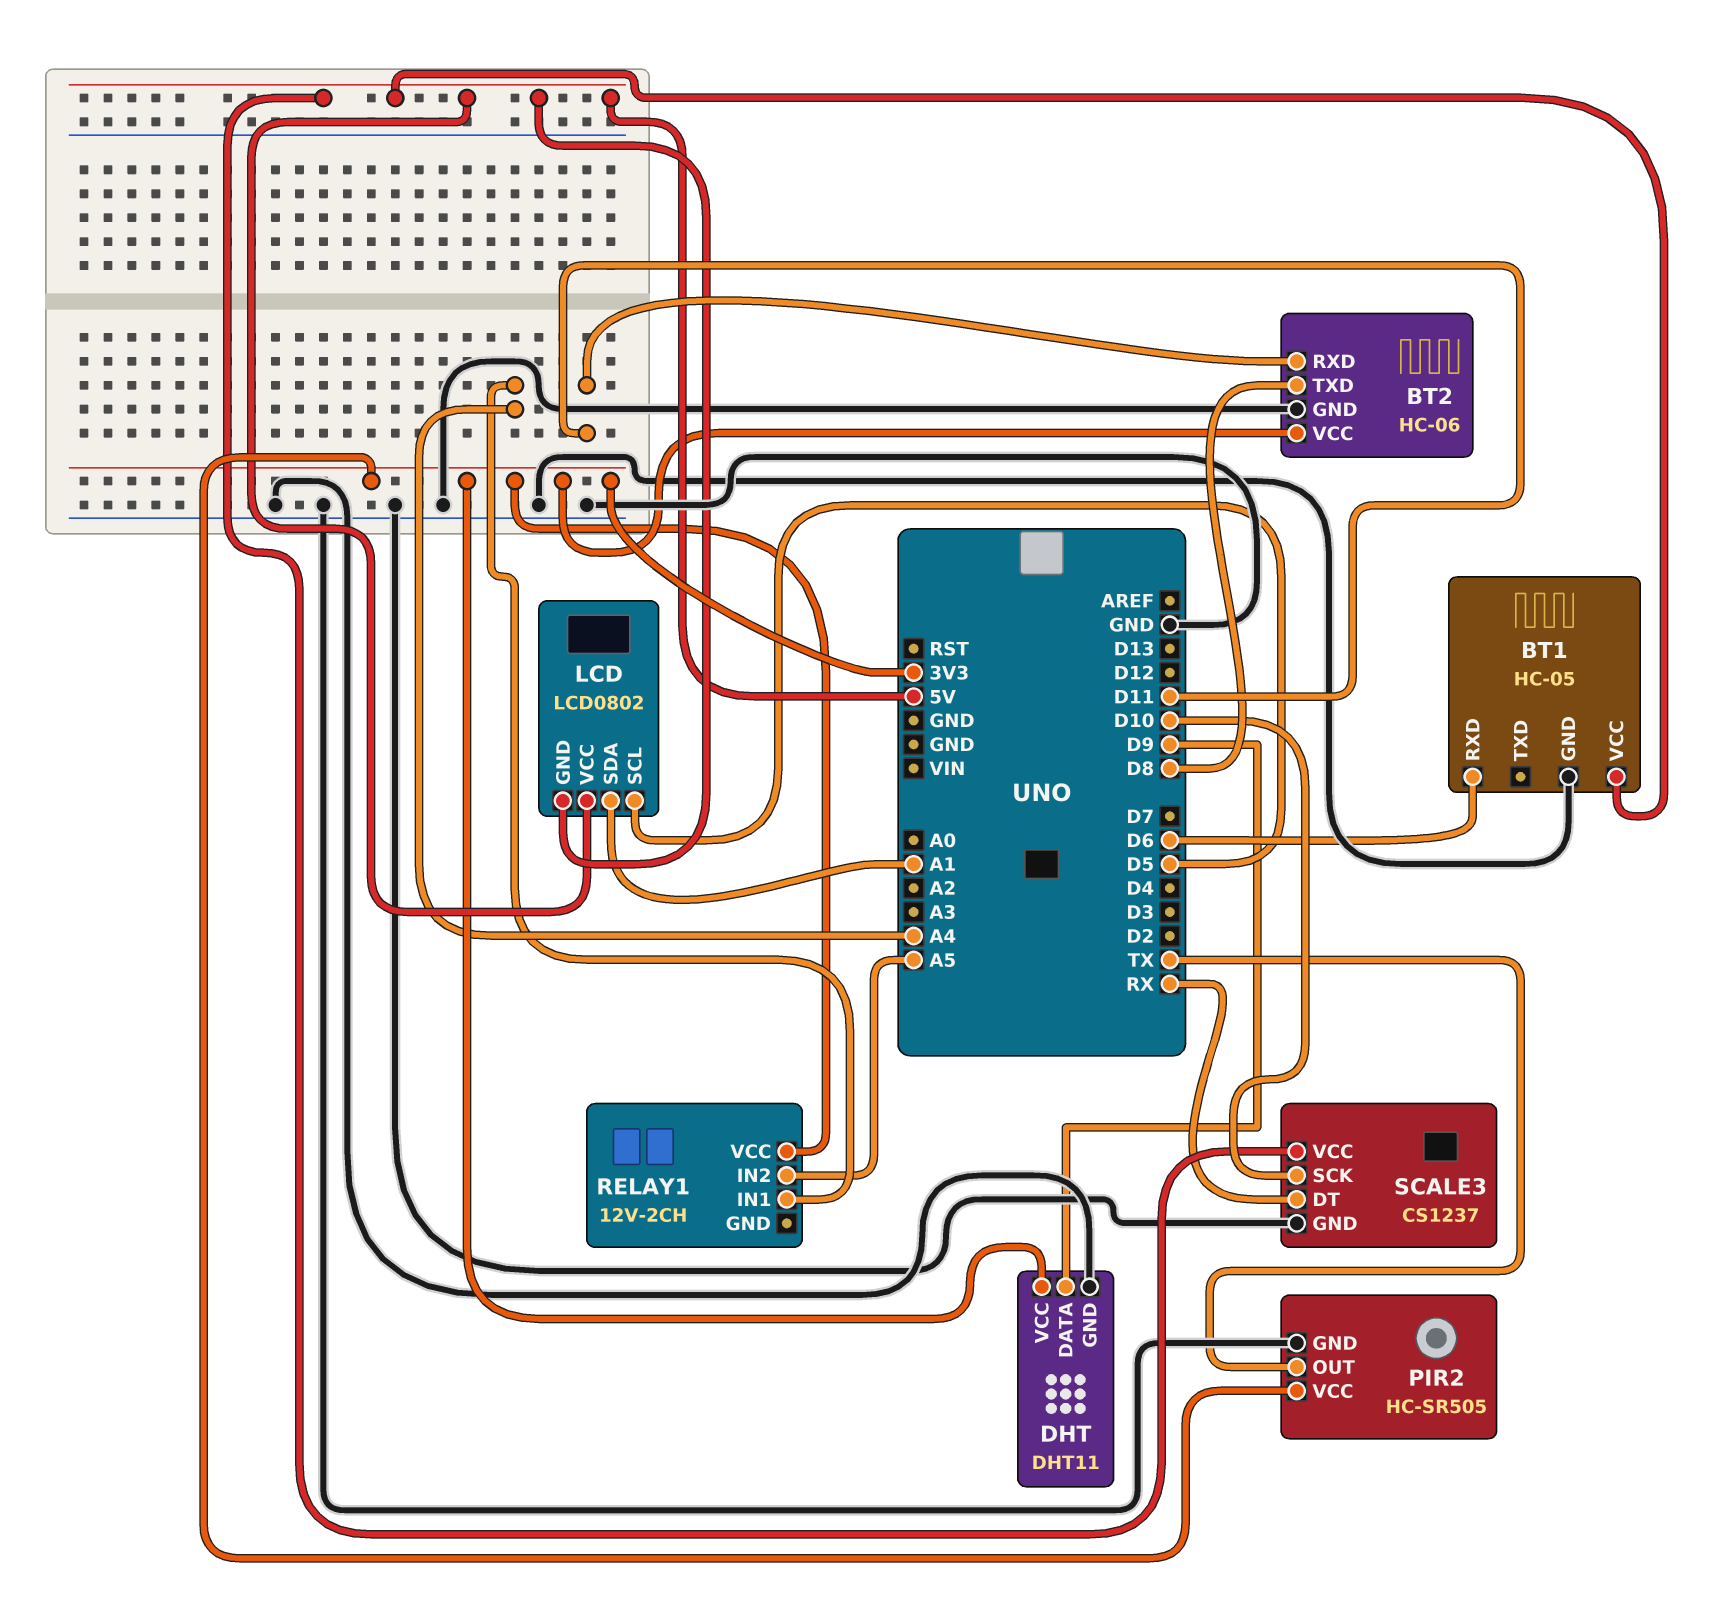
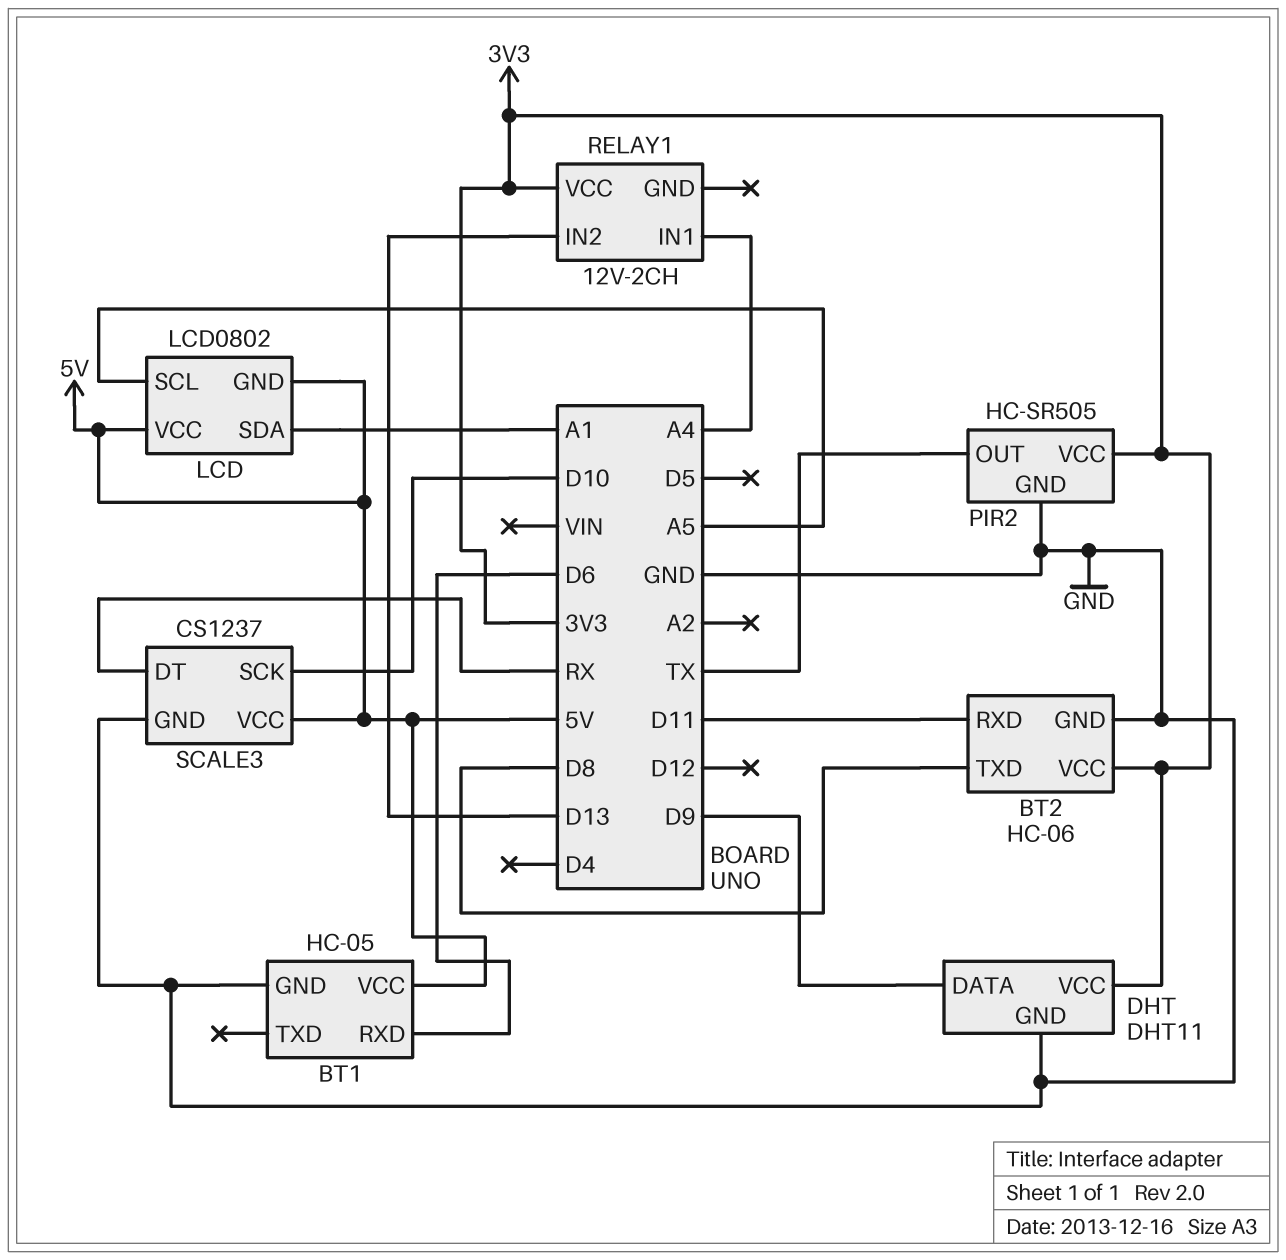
LCD pin SCL: D5 -> A5
RELAY1 pin IN2: A5 -> D13

